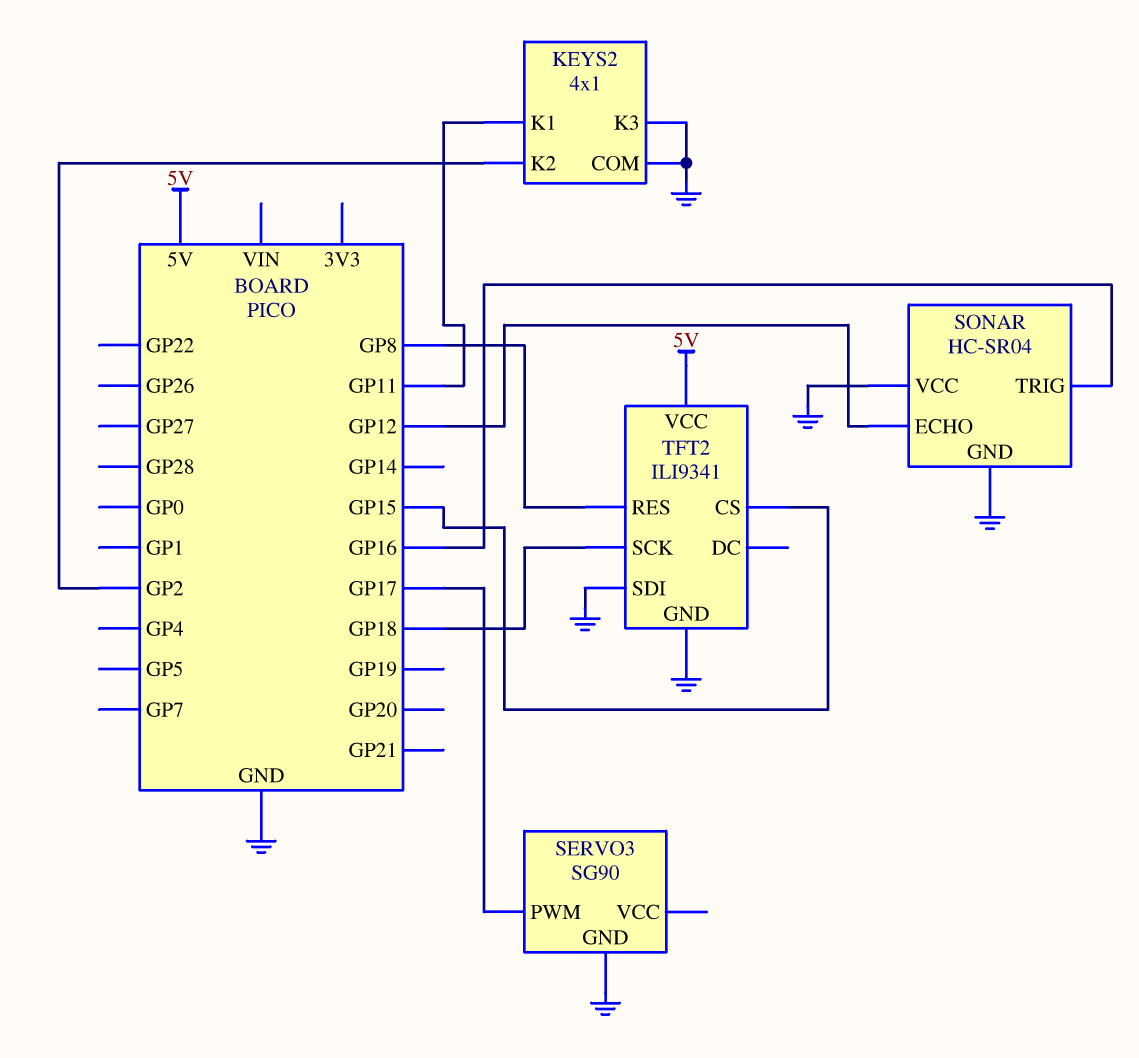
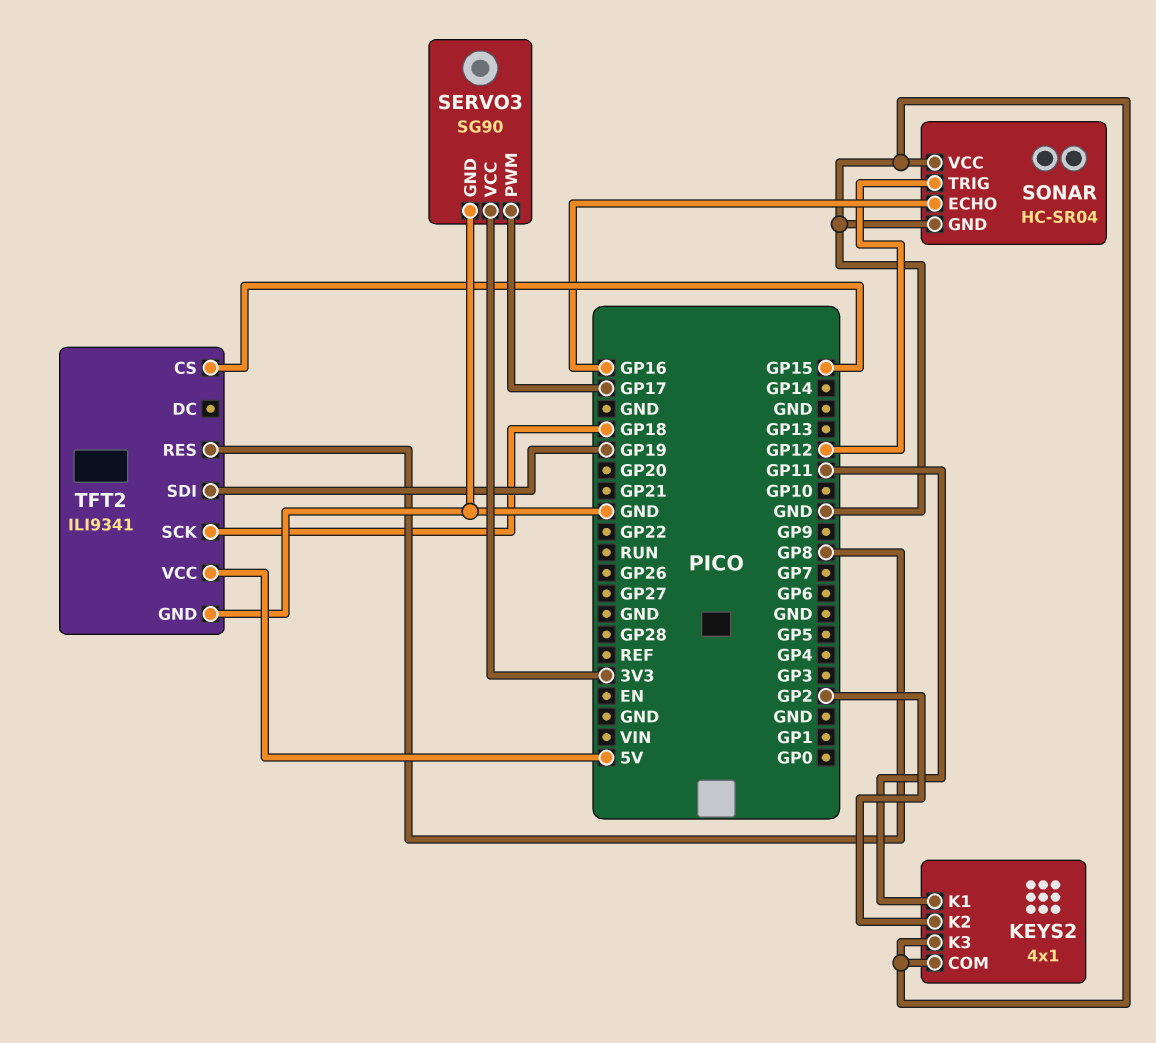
SERVO3 pin VCC: none -> 3V3
SONAR pin ECHO: GP12 -> GP16
SONAR pin TRIG: GP16 -> GP12
TFT2 pin SDI: GND -> GP19

